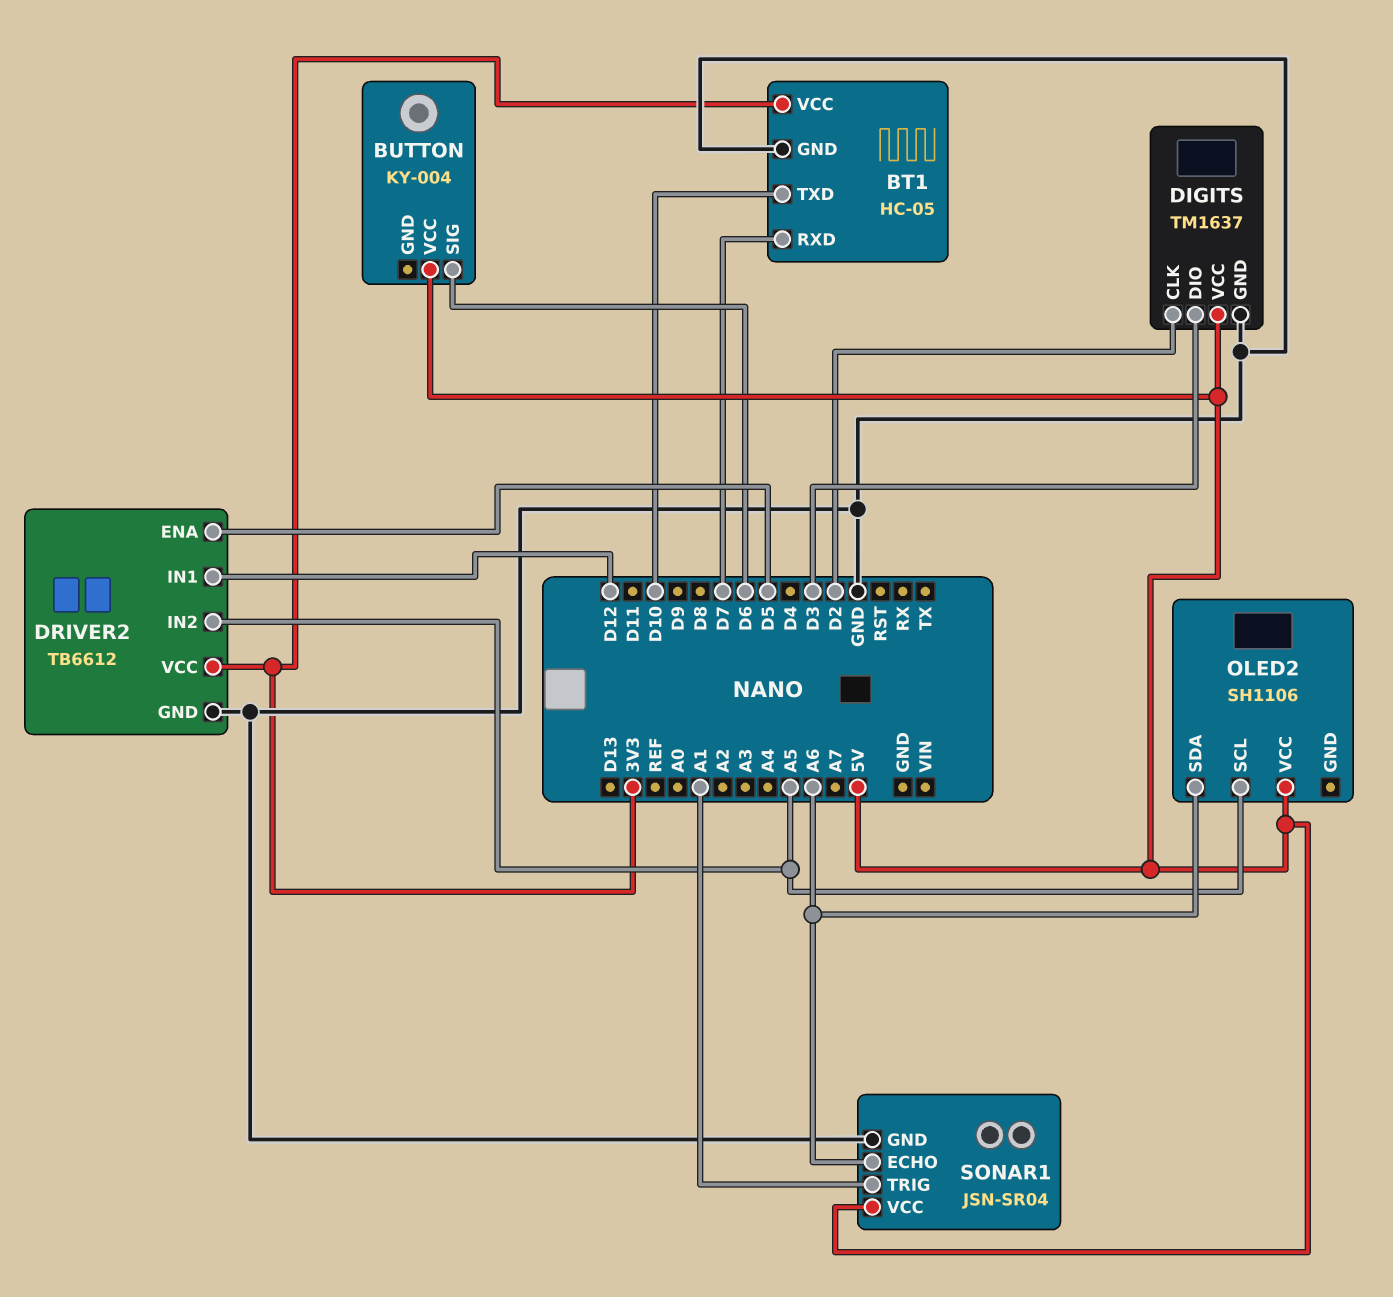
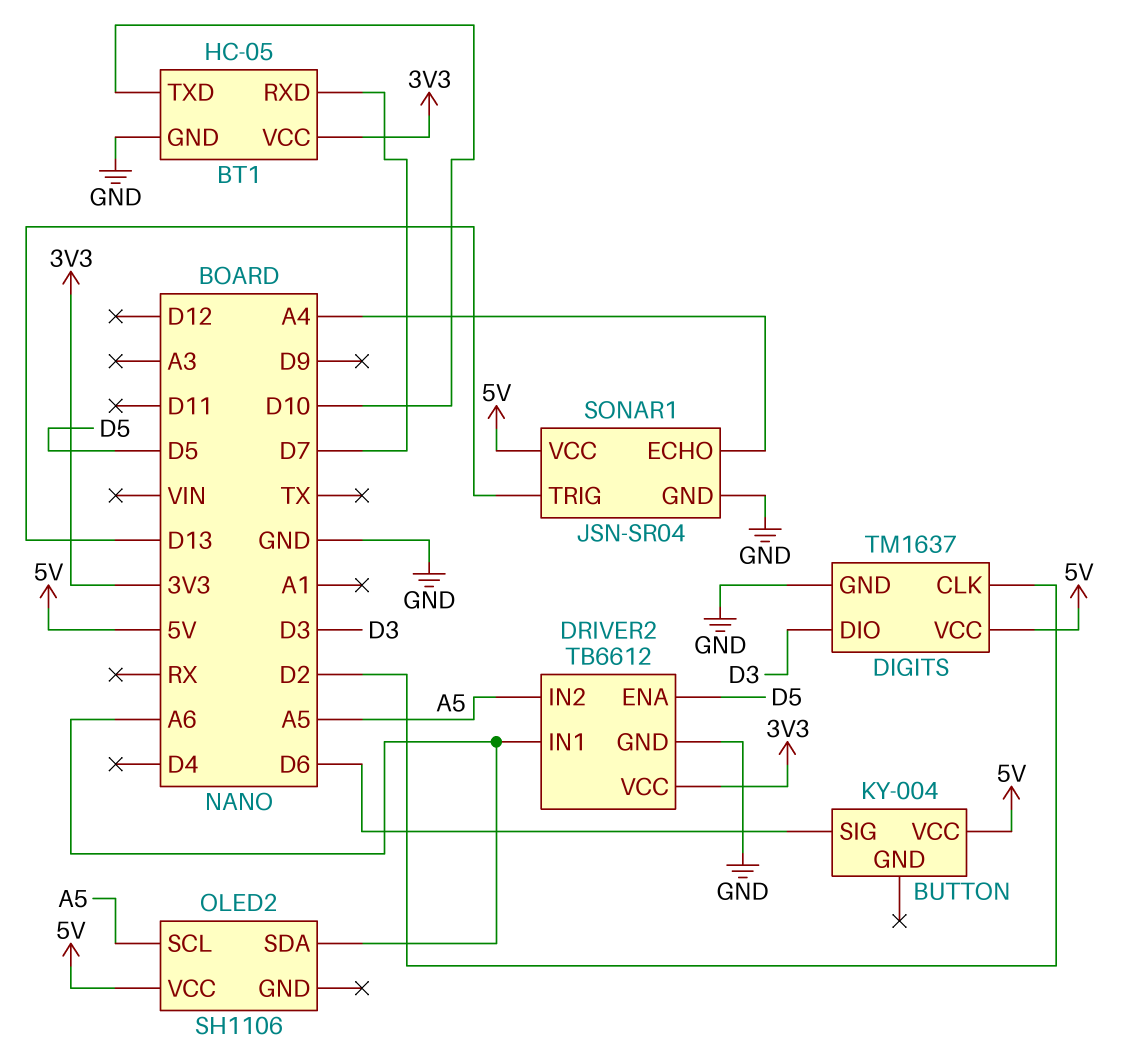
DRIVER2 pin IN1: D12 -> A6
SONAR1 pin ECHO: A6 -> A4
SONAR1 pin TRIG: A1 -> D13

